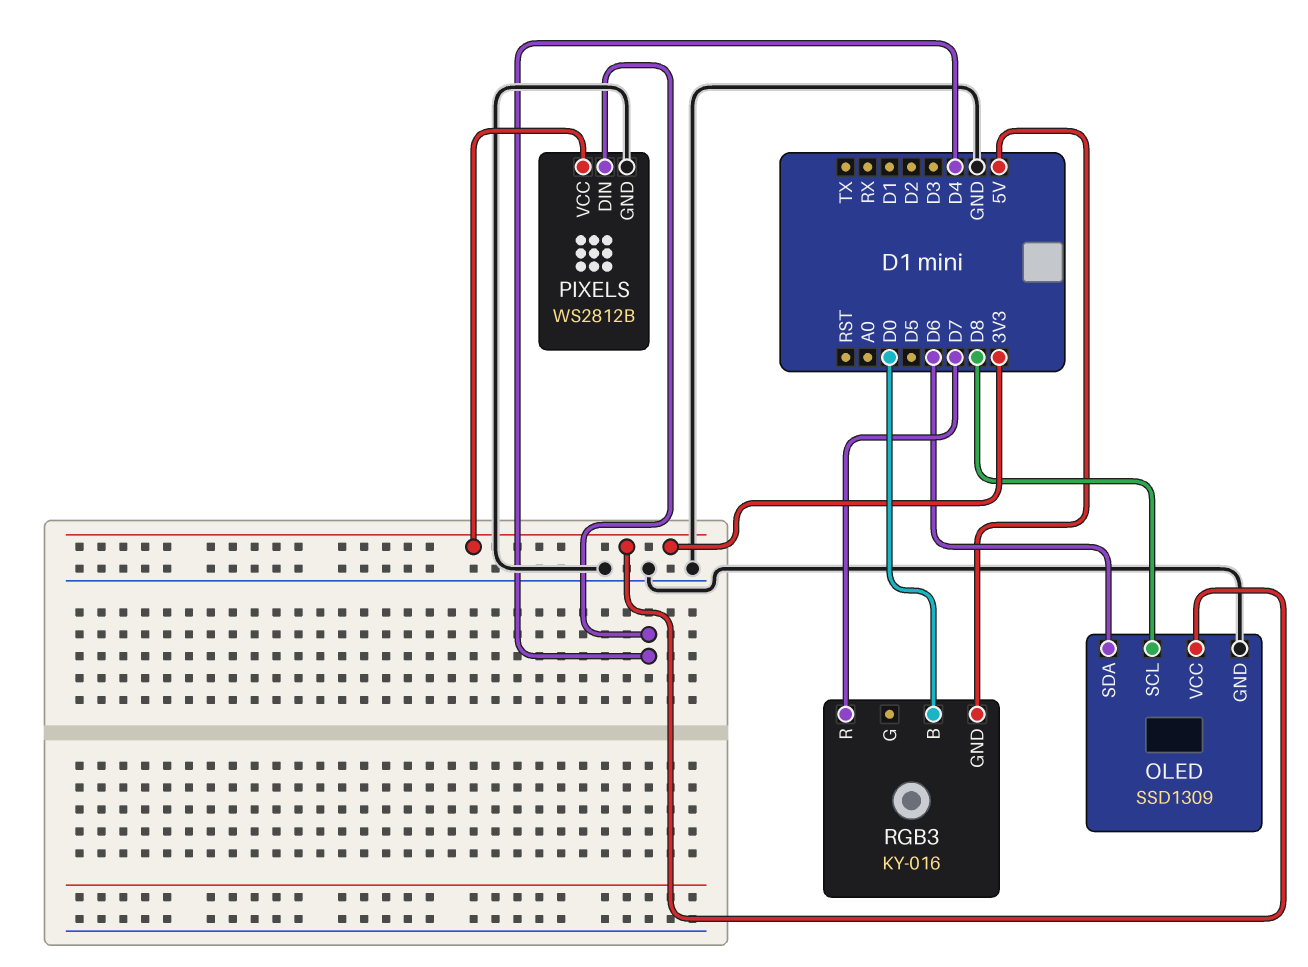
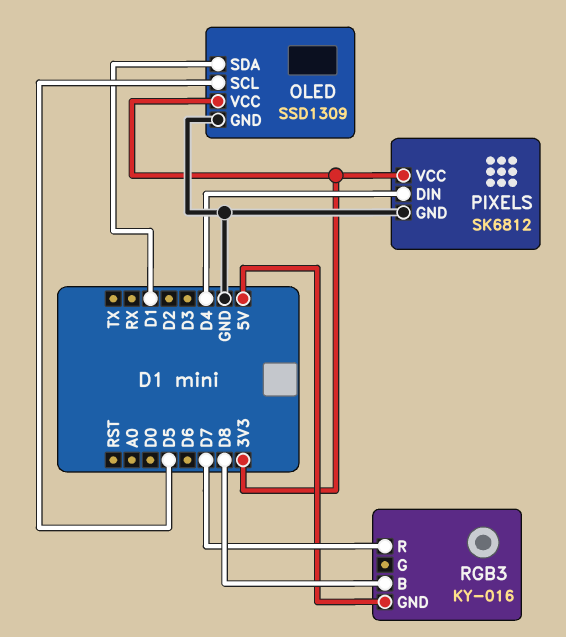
OLED pin SCL: D8 -> D5
OLED pin SDA: D6 -> D1
PIXELS: WS2812B -> SK6812
RGB3 pin B: D0 -> D8

